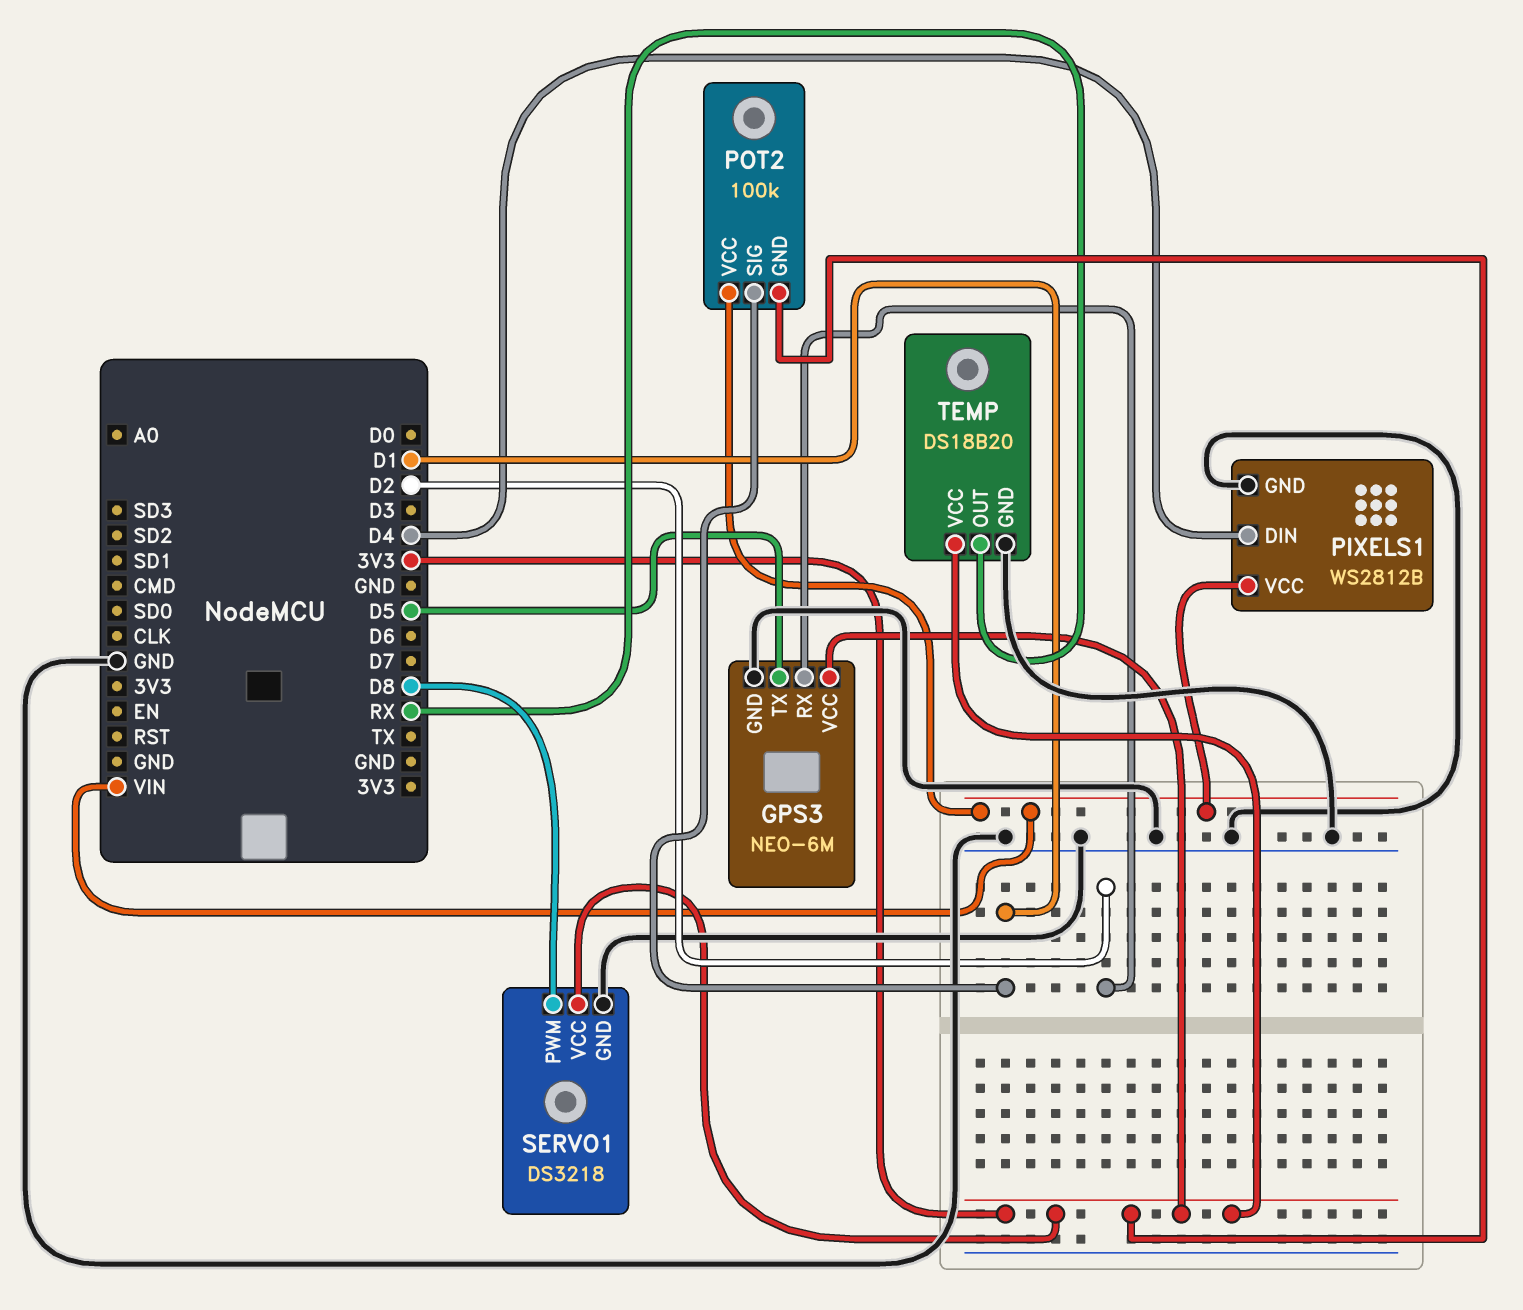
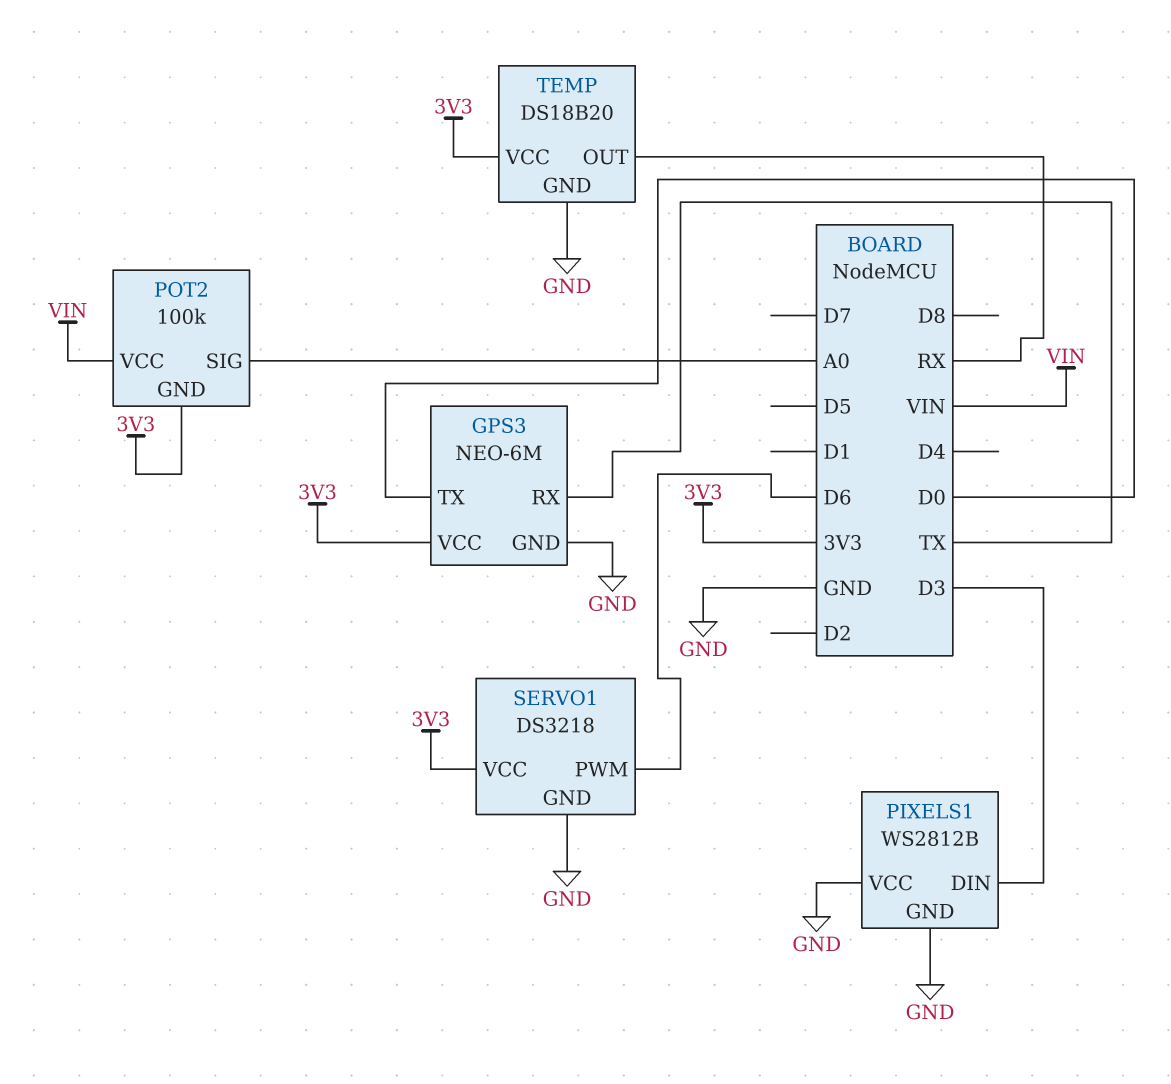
GPS3 pin RX: D2 -> TX
GPS3 pin TX: D5 -> D0
PIXELS1 pin DIN: D4 -> D3
PIXELS1 pin VCC: VIN -> GND
POT2 pin SIG: D1 -> A0
SERVO1 pin PWM: D8 -> D6

